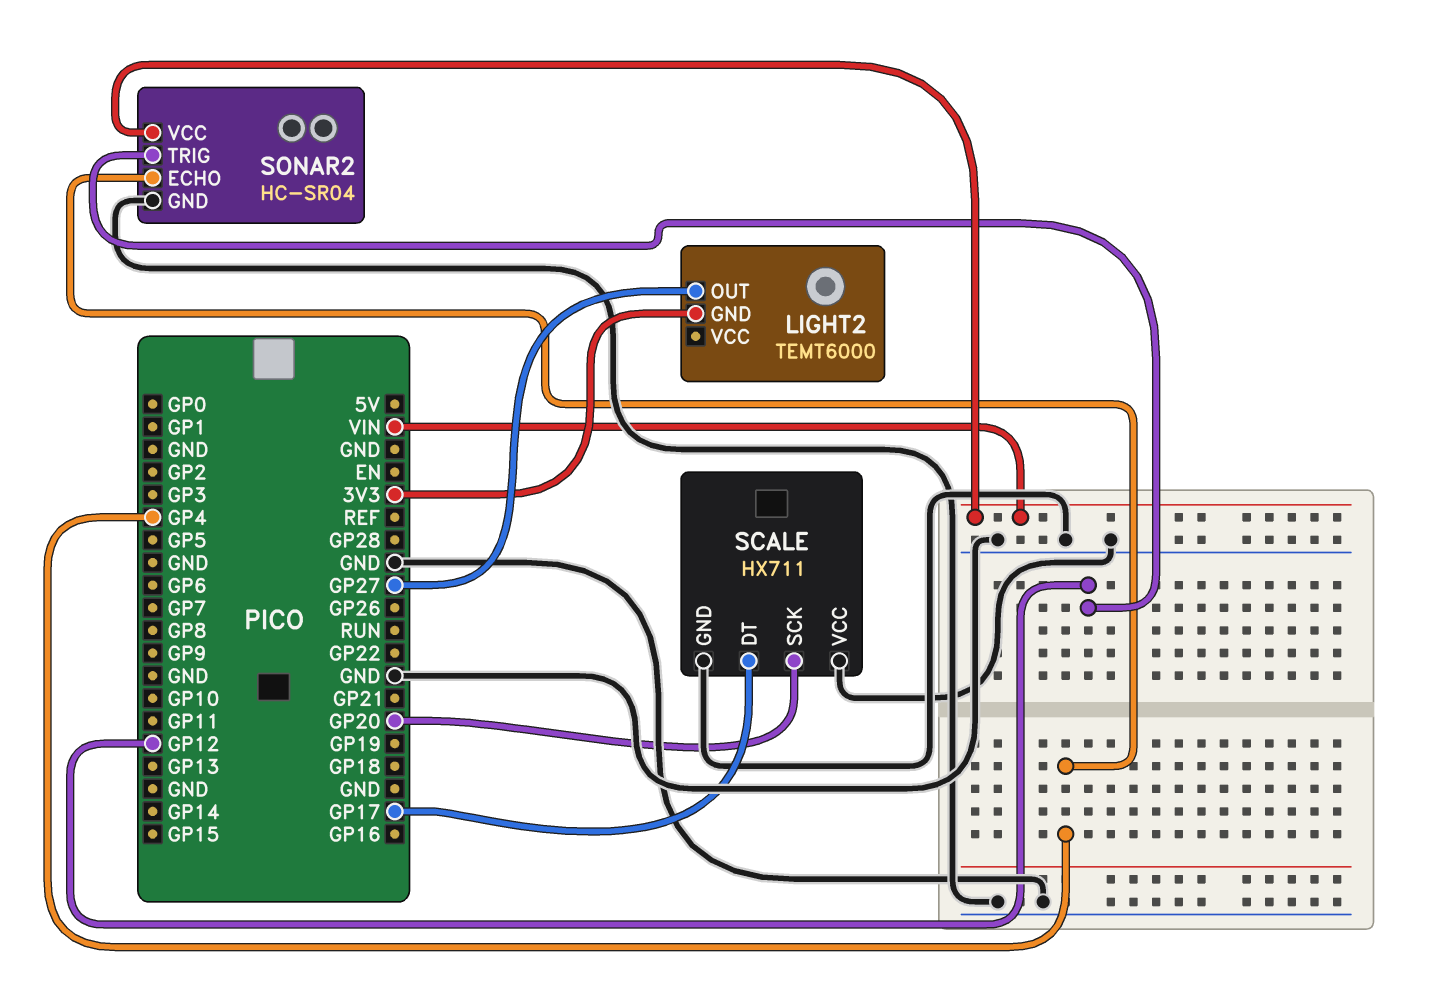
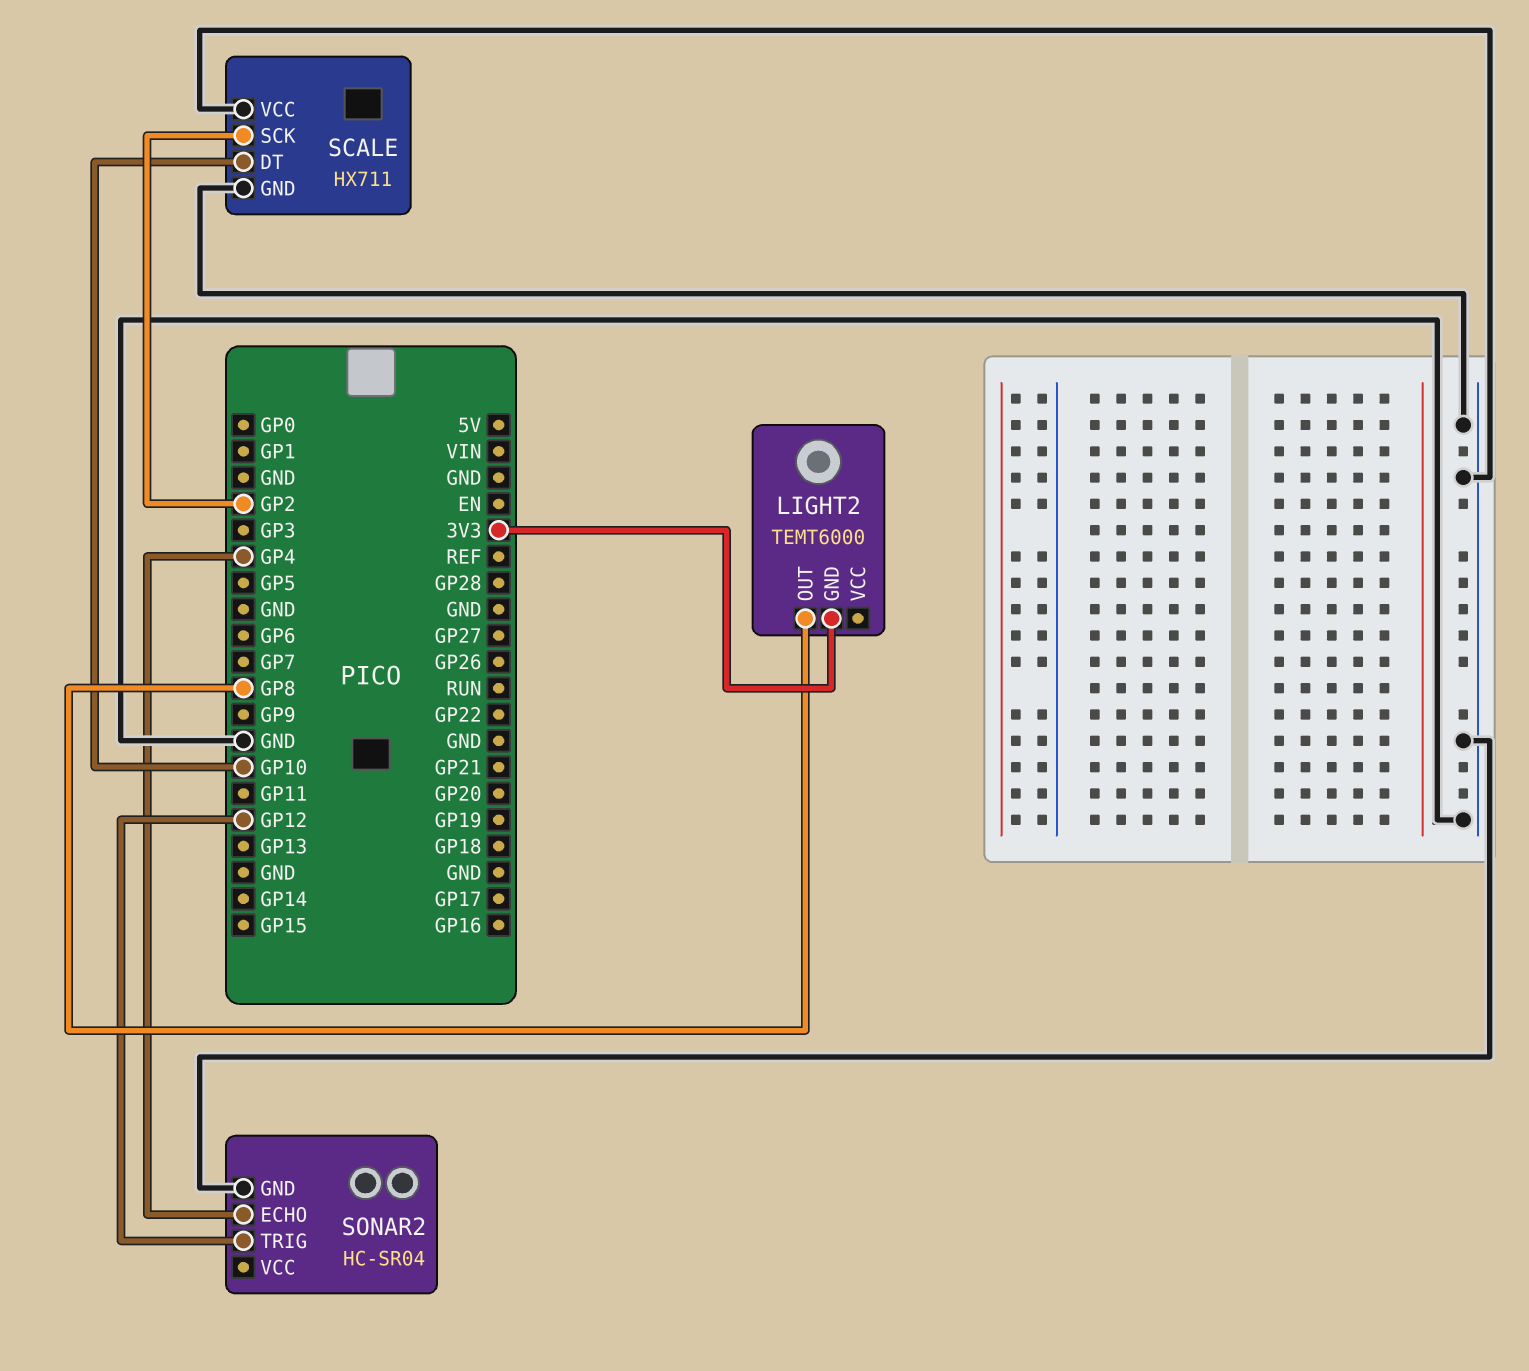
LIGHT2 pin OUT: GP27 -> GP8
SCALE pin DT: GP17 -> GP10
SCALE pin SCK: GP20 -> GP2
SONAR2 pin VCC: VIN -> none

